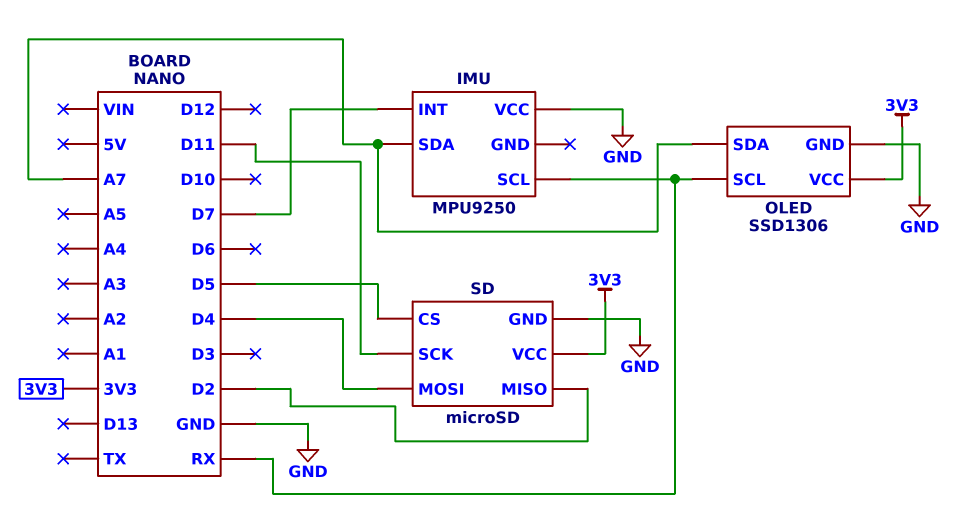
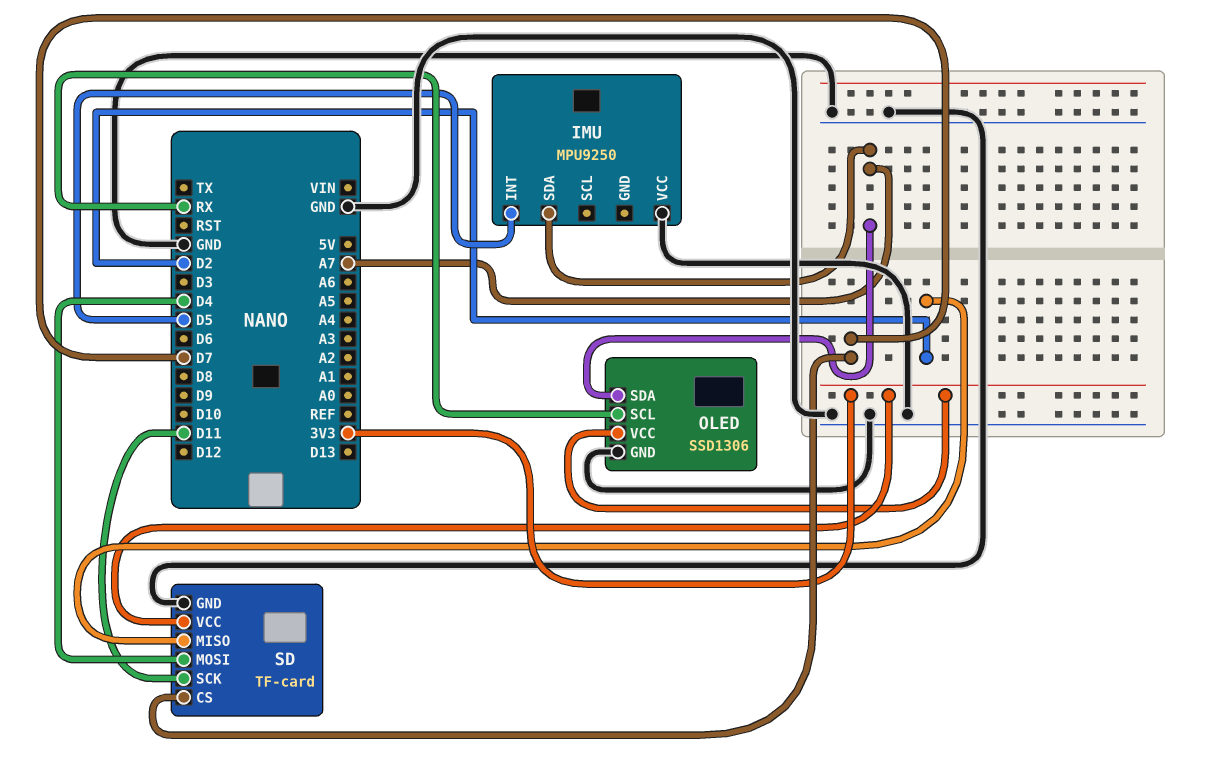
IMU pin INT: D7 -> D5
IMU pin SCL: RX -> none
SD: microSD -> TF-card
SD pin CS: D5 -> D7

